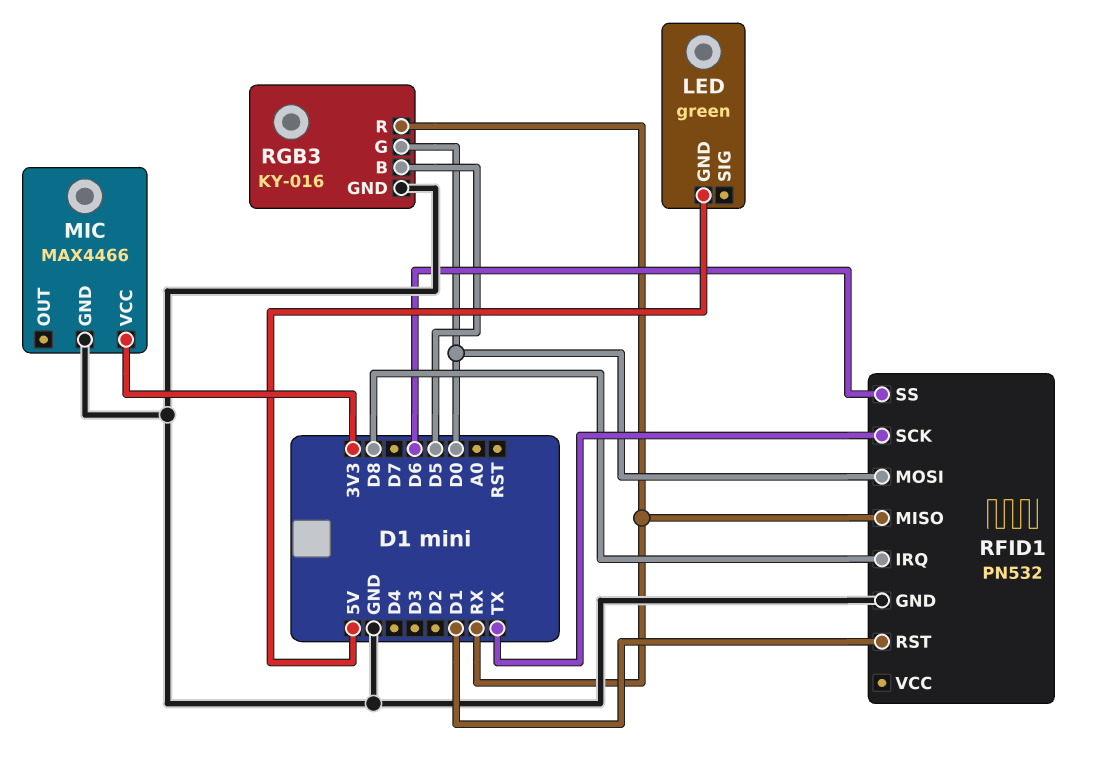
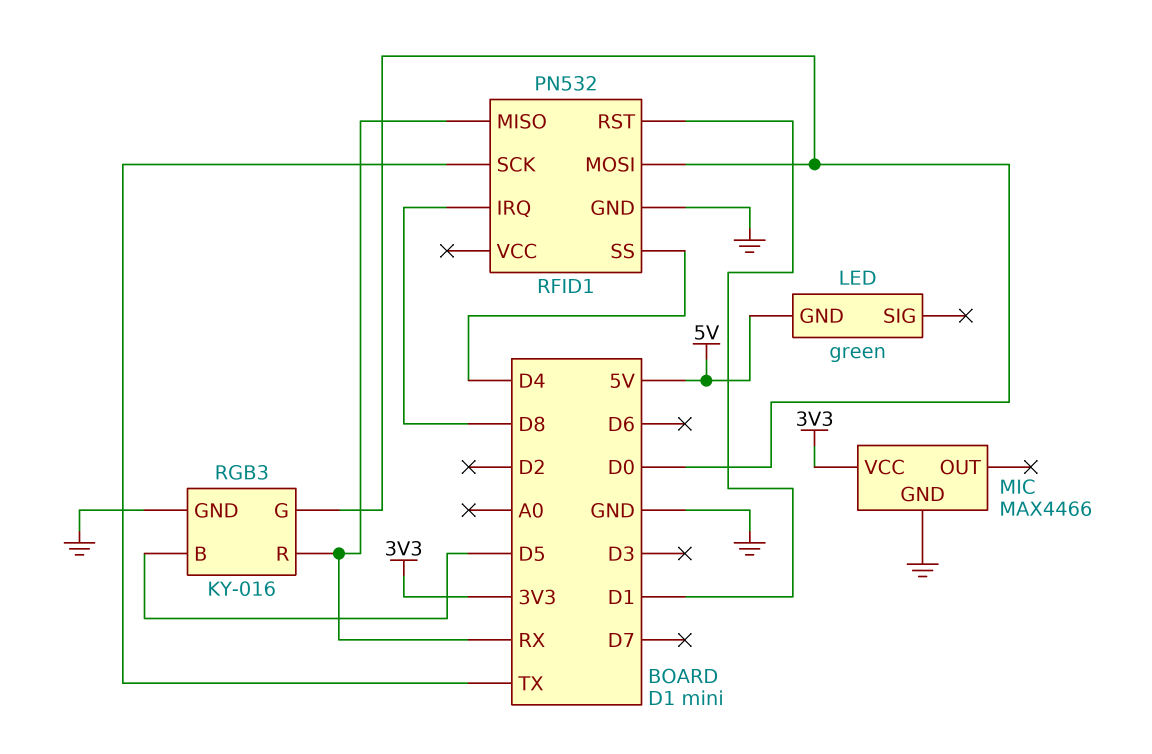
RFID1 pin SS: D6 -> D4

